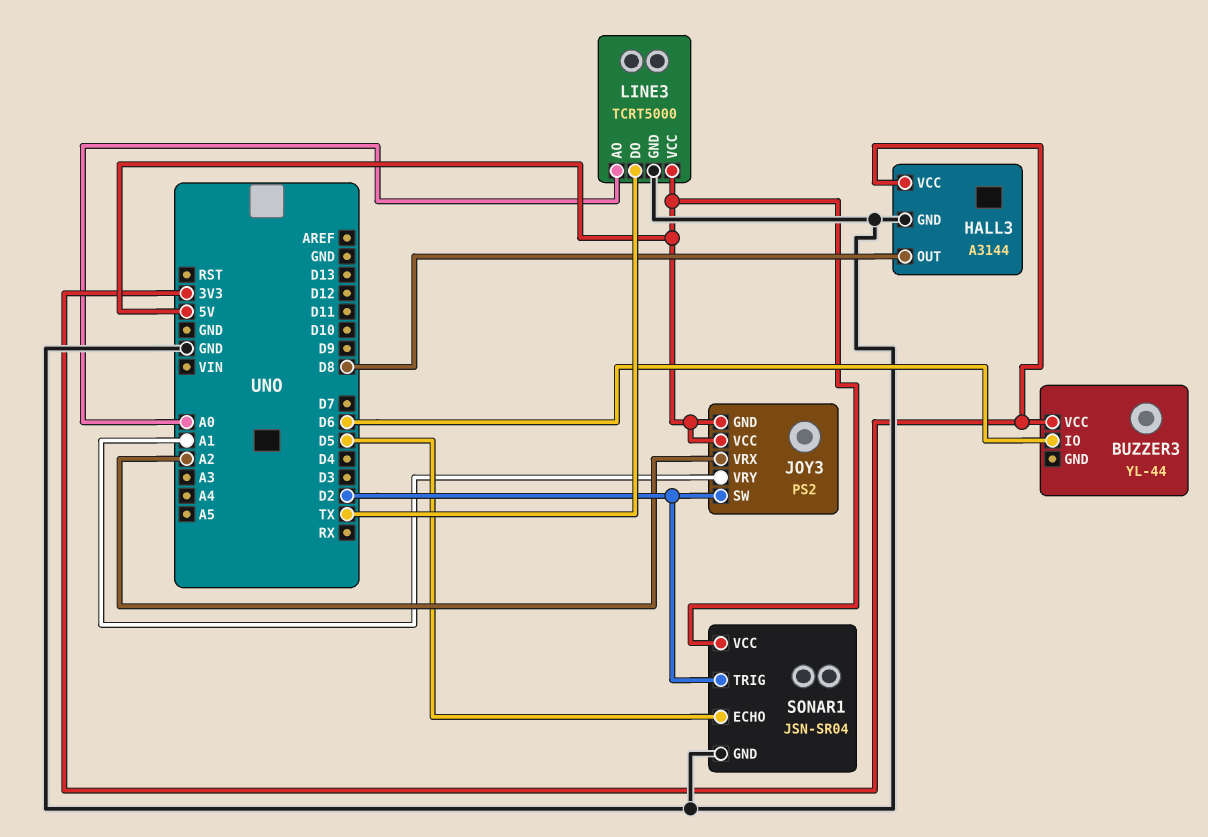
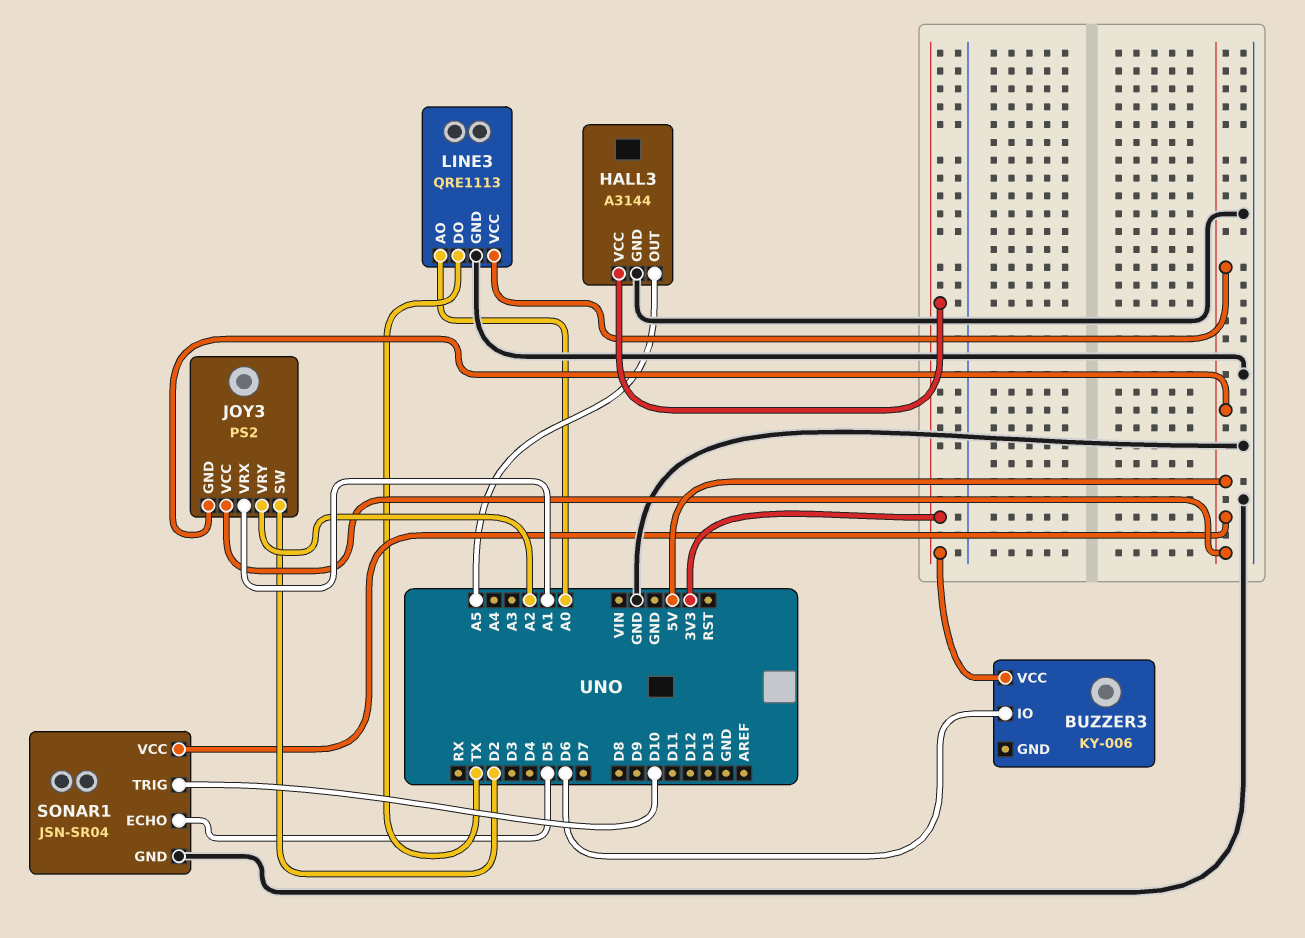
BUZZER3: YL-44 -> KY-006
HALL3 pin OUT: D8 -> A5
JOY3 pin VRX: A2 -> A1
JOY3 pin VRY: A1 -> A2
LINE3: TCRT5000 -> QRE1113
SONAR1 pin TRIG: D2 -> D10

